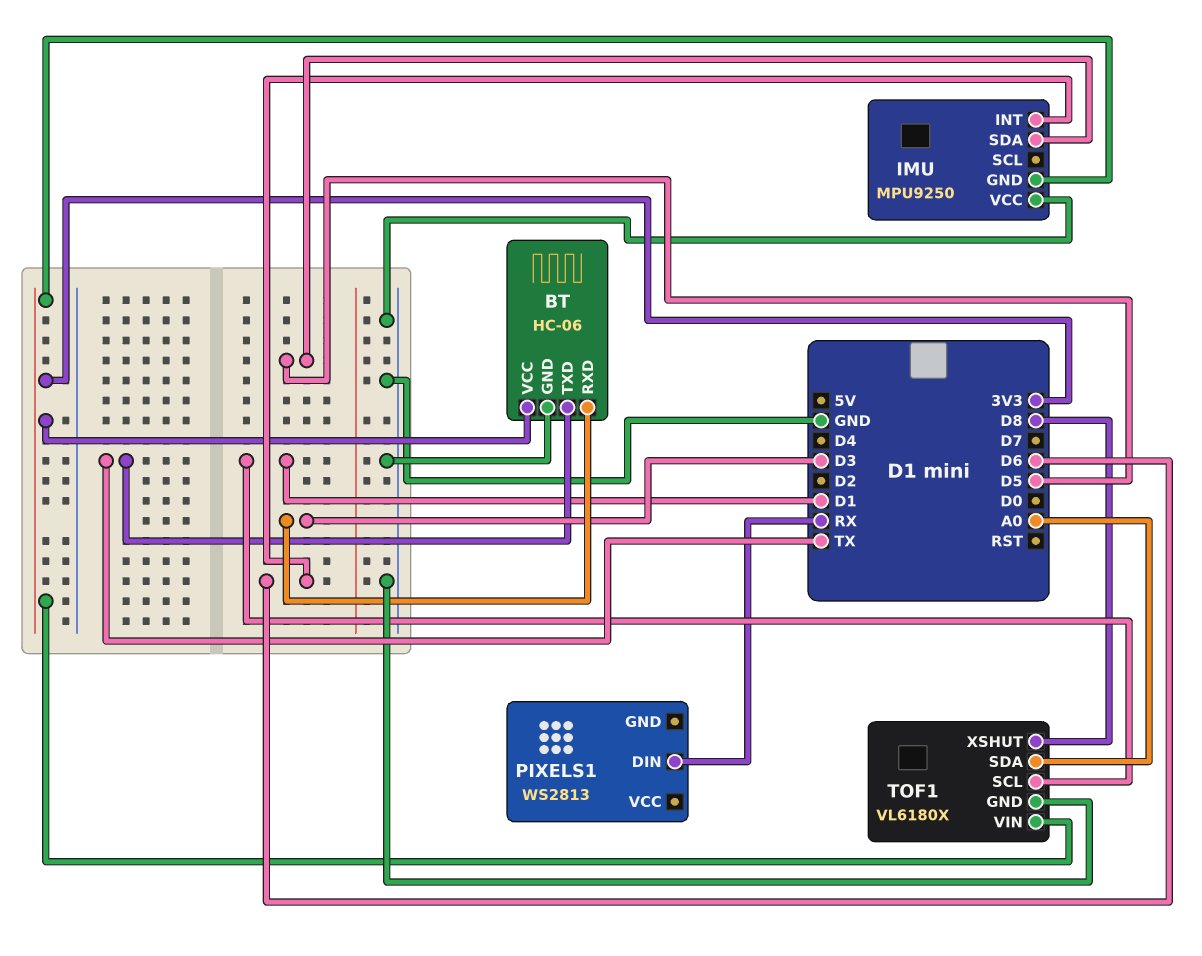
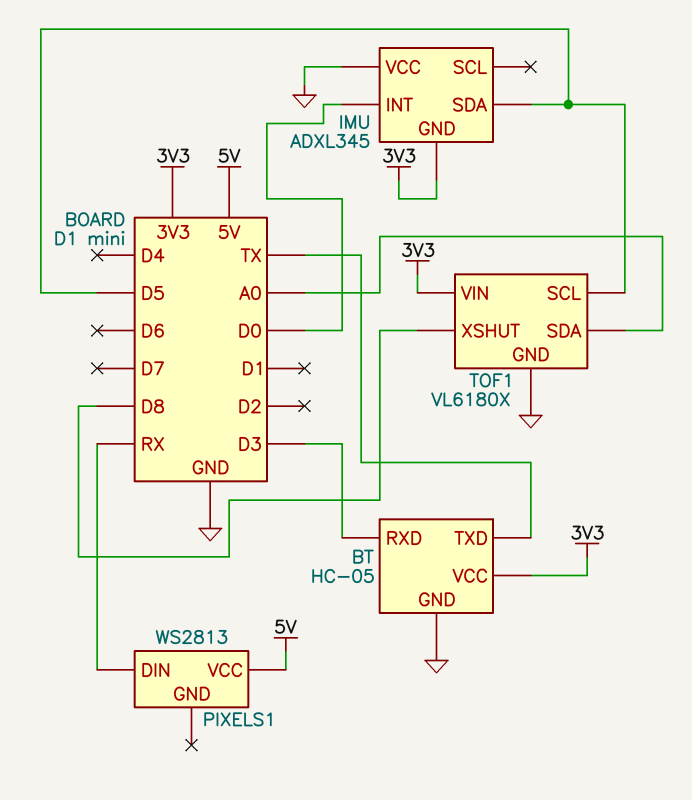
BT: HC-06 -> HC-05
IMU: MPU9250 -> ADXL345
IMU pin INT: D6 -> D0
PIXELS1 pin VCC: none -> 5V
TOF1 pin SCL: D1 -> D5

